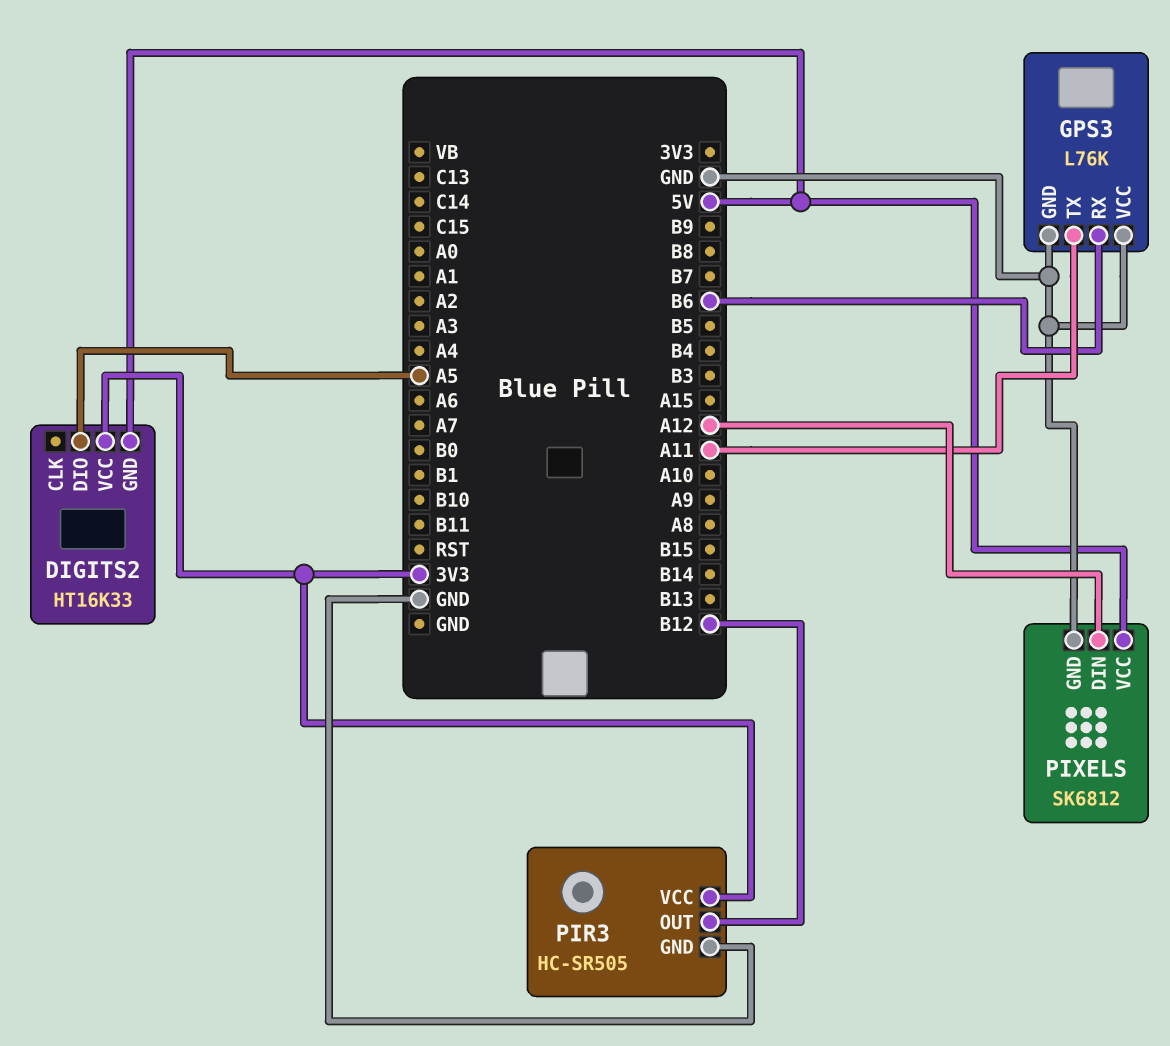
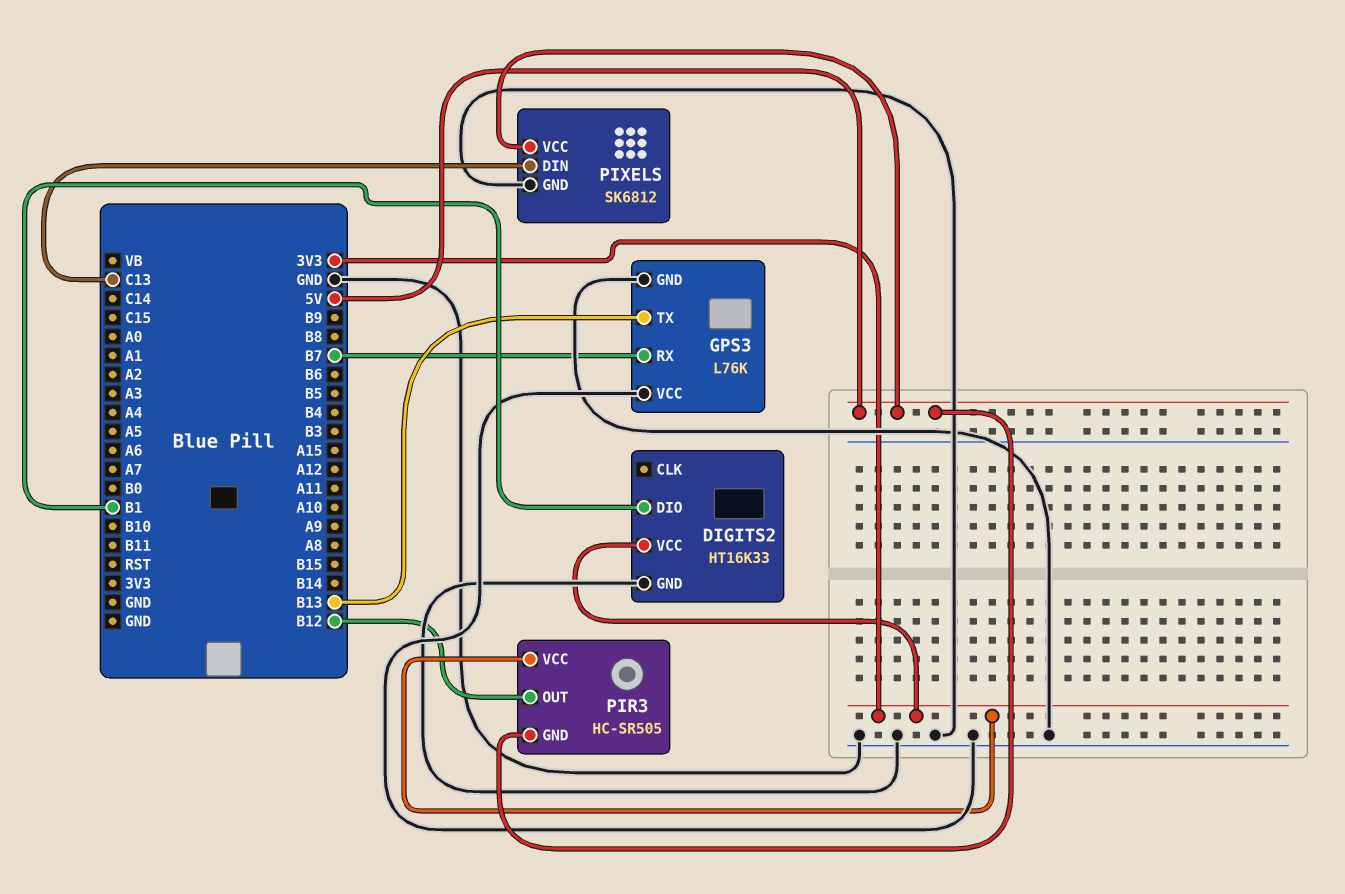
DIGITS2 pin DIO: A5 -> B1
DIGITS2 pin GND: 5V -> GND
GPS3 pin RX: B6 -> B7
GPS3 pin TX: A11 -> B13
PIR3 pin GND: GND -> 5V
PIXELS pin DIN: A12 -> C13

